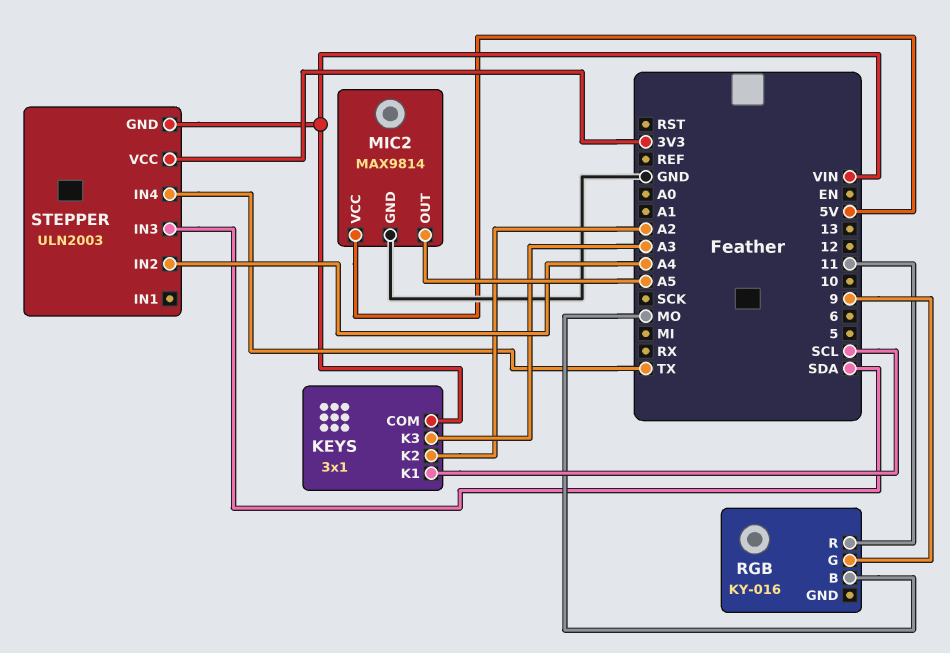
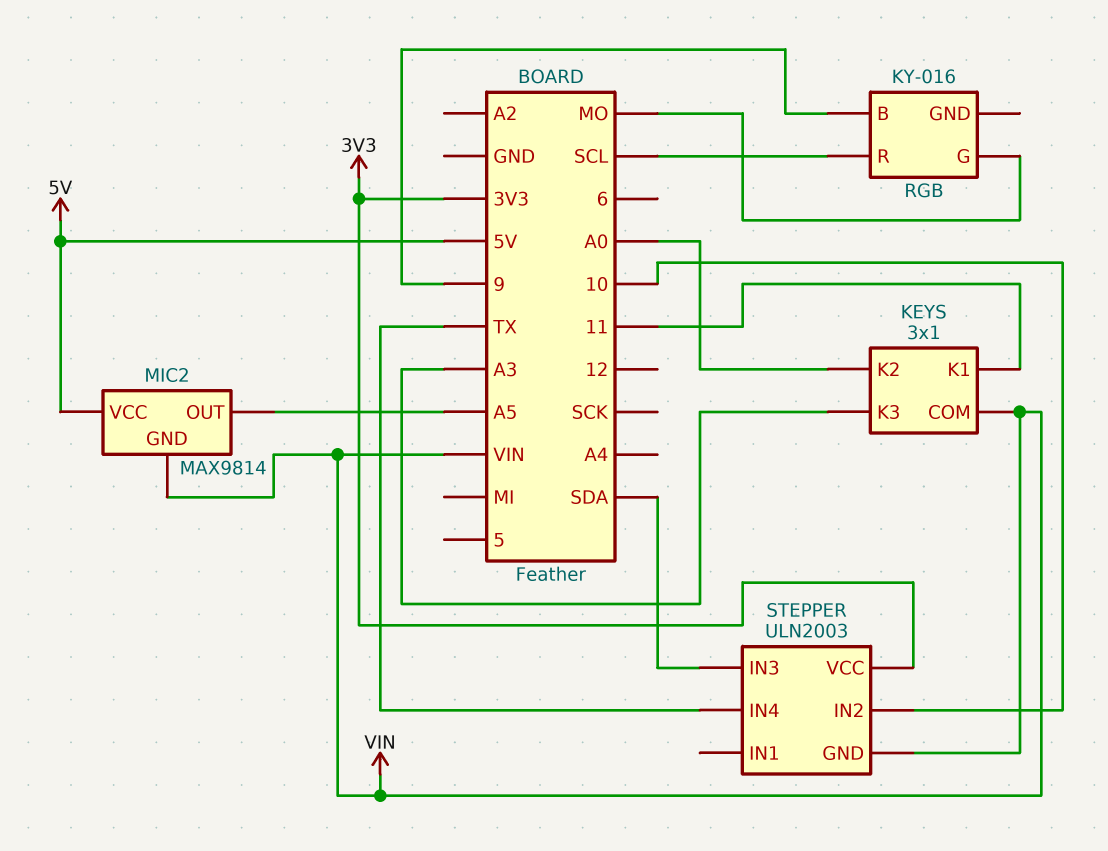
KEYS pin K1: SCL -> 11
KEYS pin K2: A2 -> A0
MIC2 pin GND: GND -> VIN
RGB pin B: MO -> 9
RGB pin G: 9 -> MO
RGB pin R: 11 -> SCL
STEPPER pin IN2: A4 -> 10

